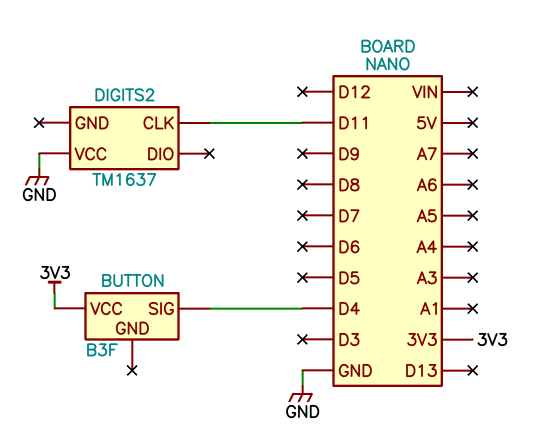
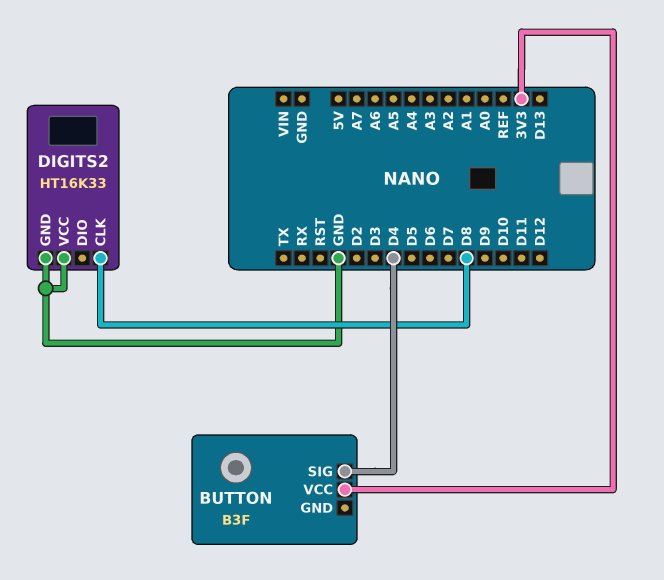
DIGITS2: TM1637 -> HT16K33
DIGITS2 pin CLK: D11 -> D8
DIGITS2 pin GND: none -> GND

